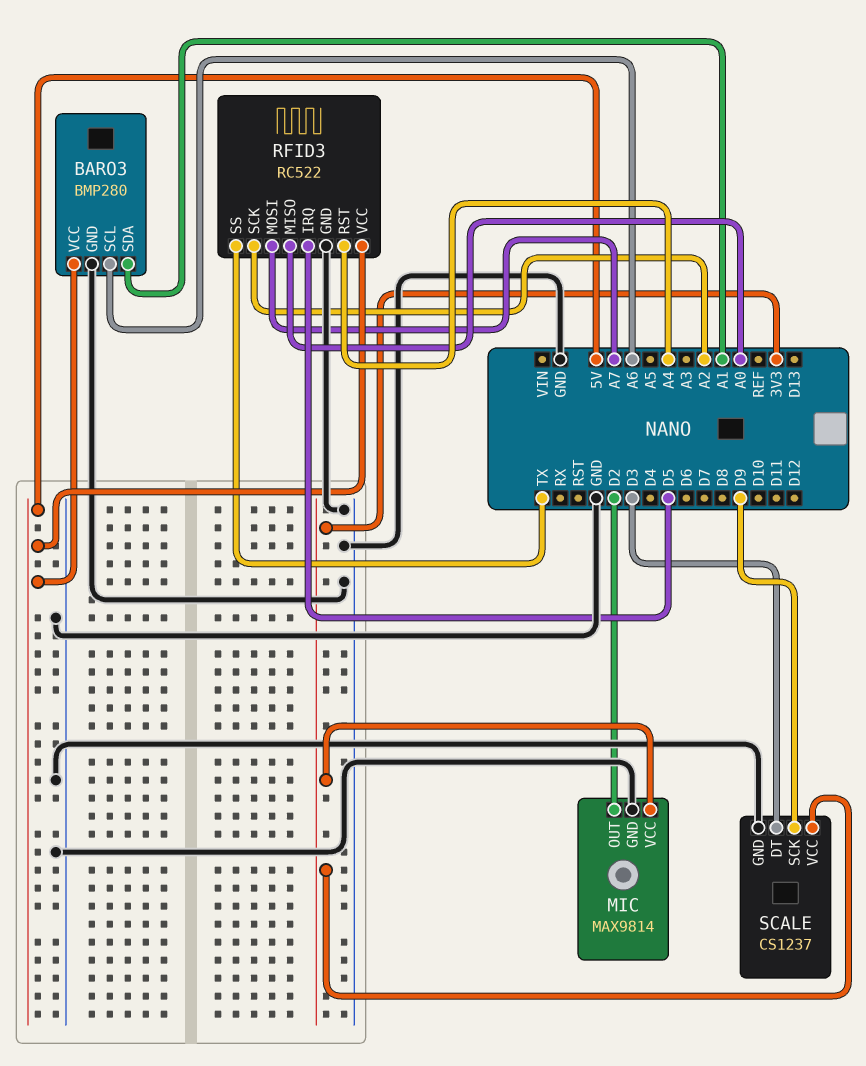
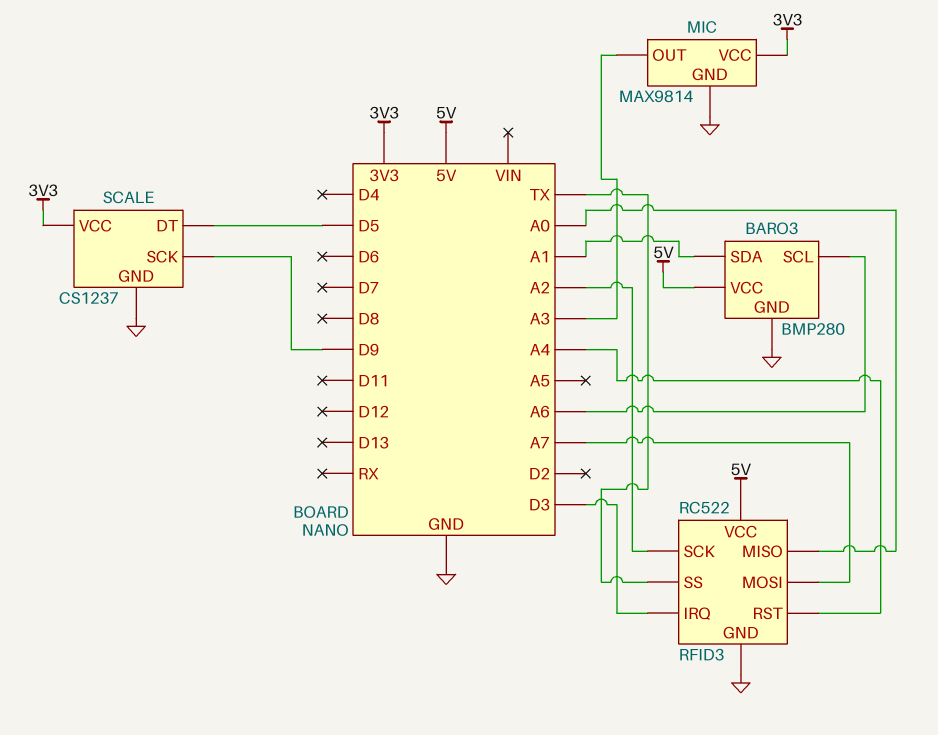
MIC pin OUT: D2 -> A3
RFID3 pin IRQ: D5 -> D3
SCALE pin DT: D3 -> D5

